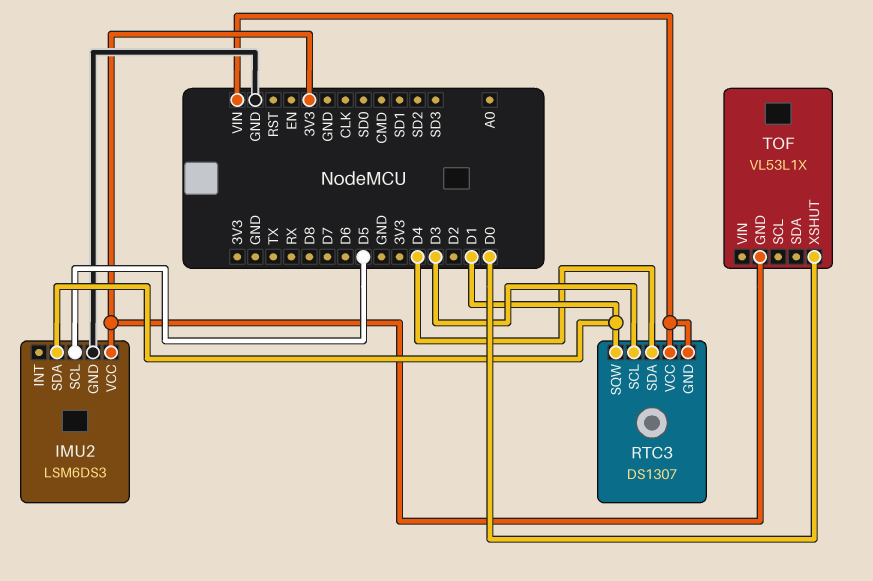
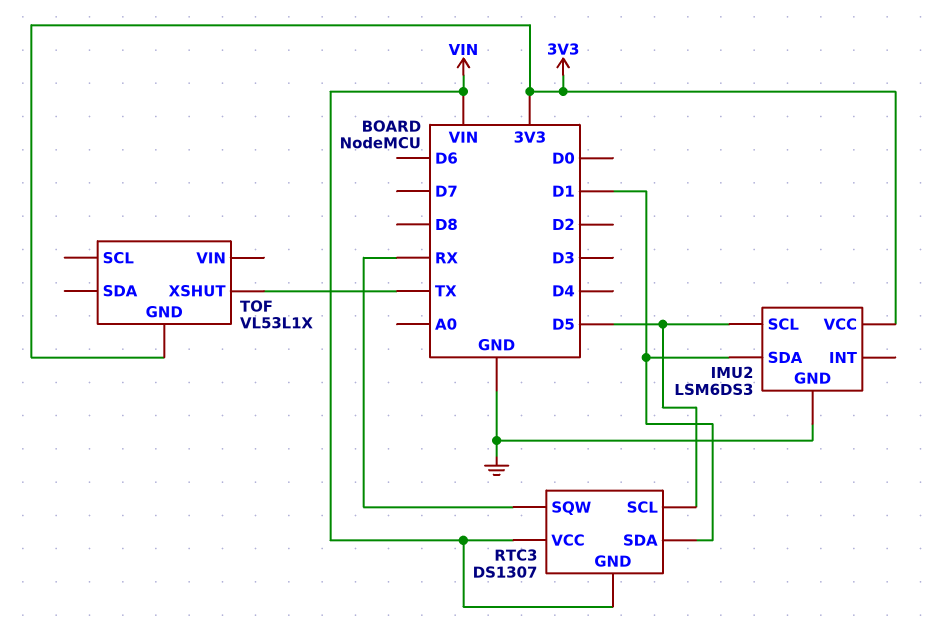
RTC3 pin SCL: D3 -> D5
RTC3 pin SDA: D4 -> D1
RTC3 pin SQW: D1 -> RX
TOF pin XSHUT: D0 -> TX

